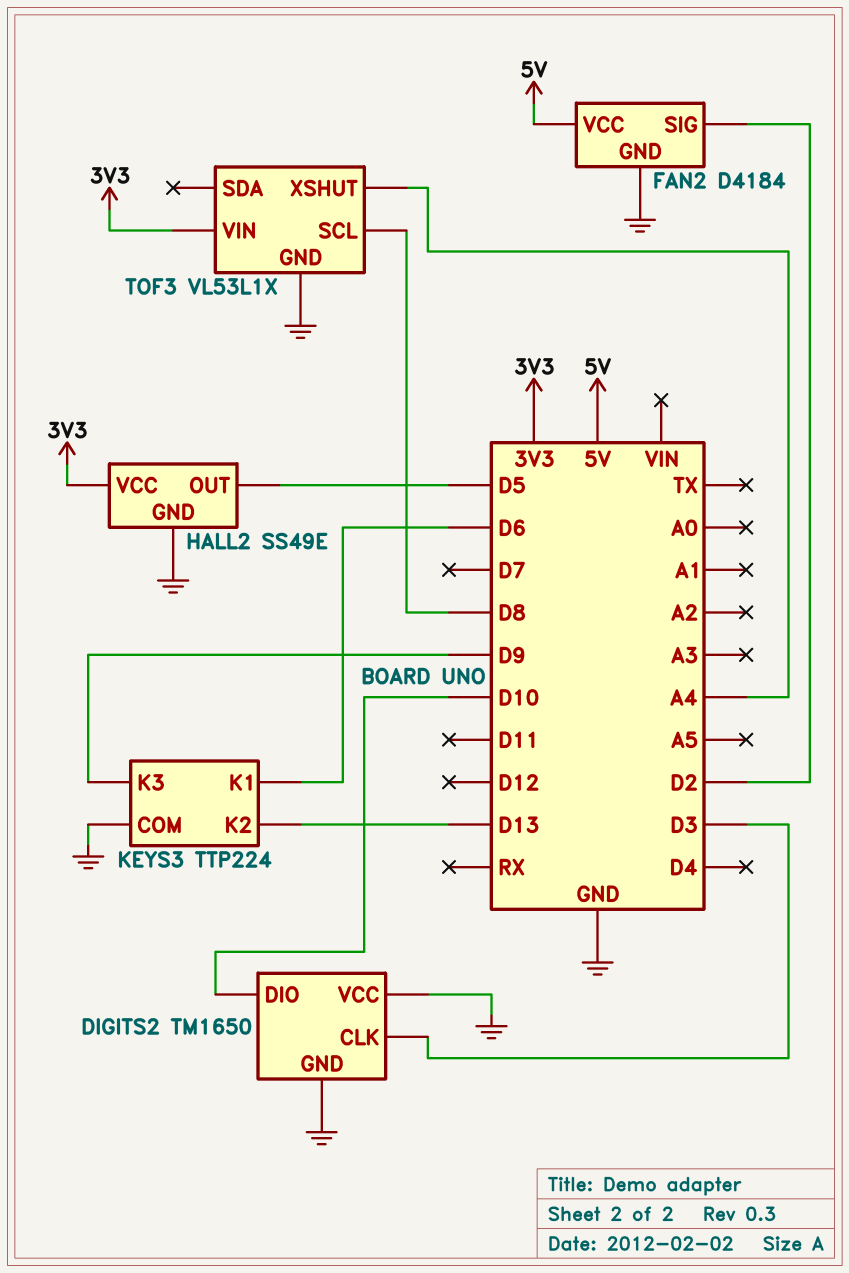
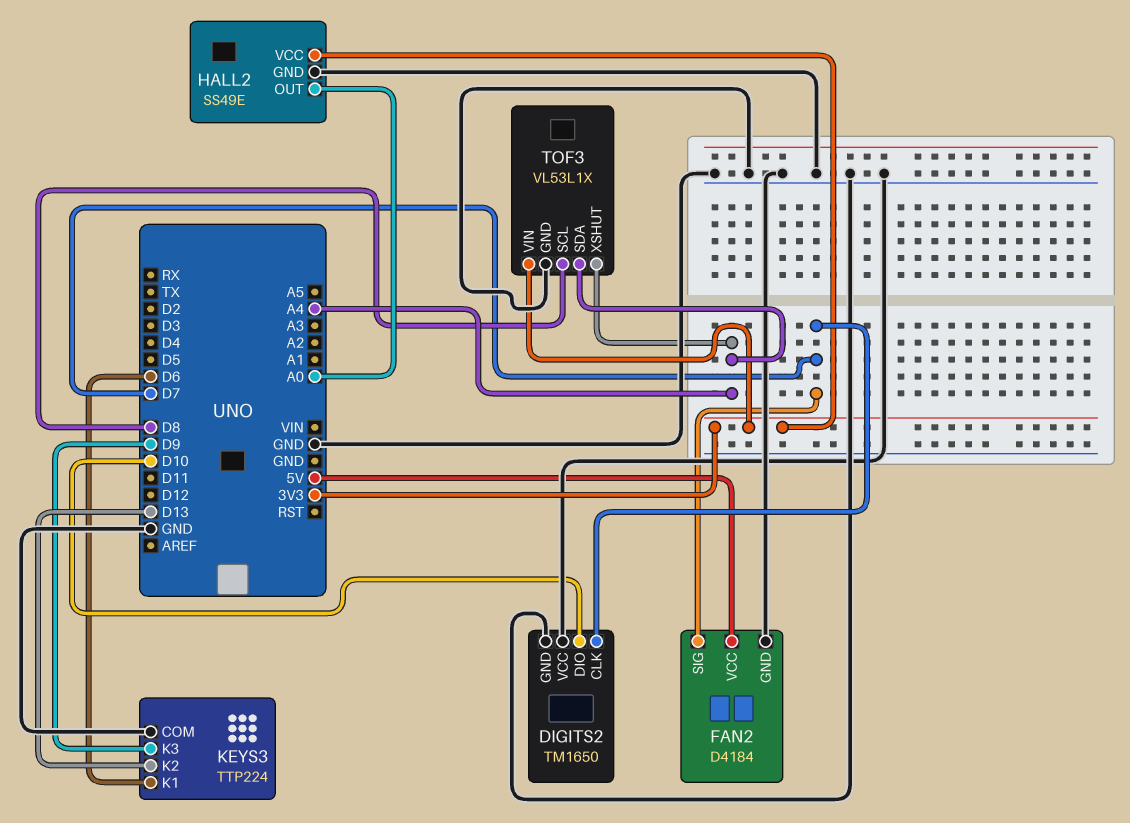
DIGITS2 pin CLK: D3 -> D7
FAN2 pin SIG: D2 -> D7
HALL2 pin OUT: D5 -> A0
TOF3 pin SDA: none -> A4

